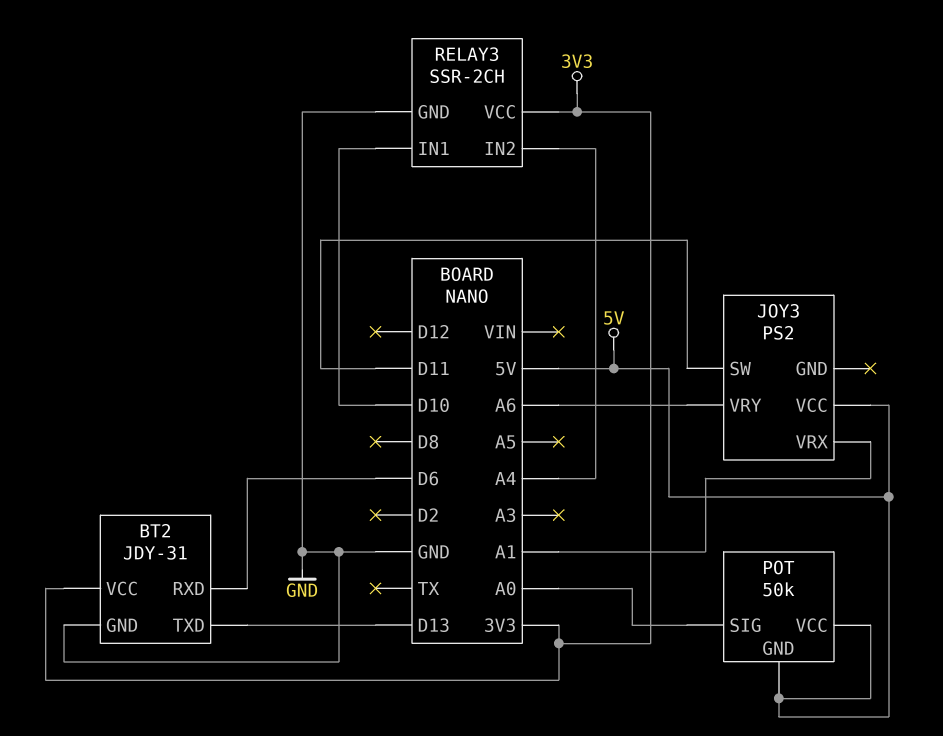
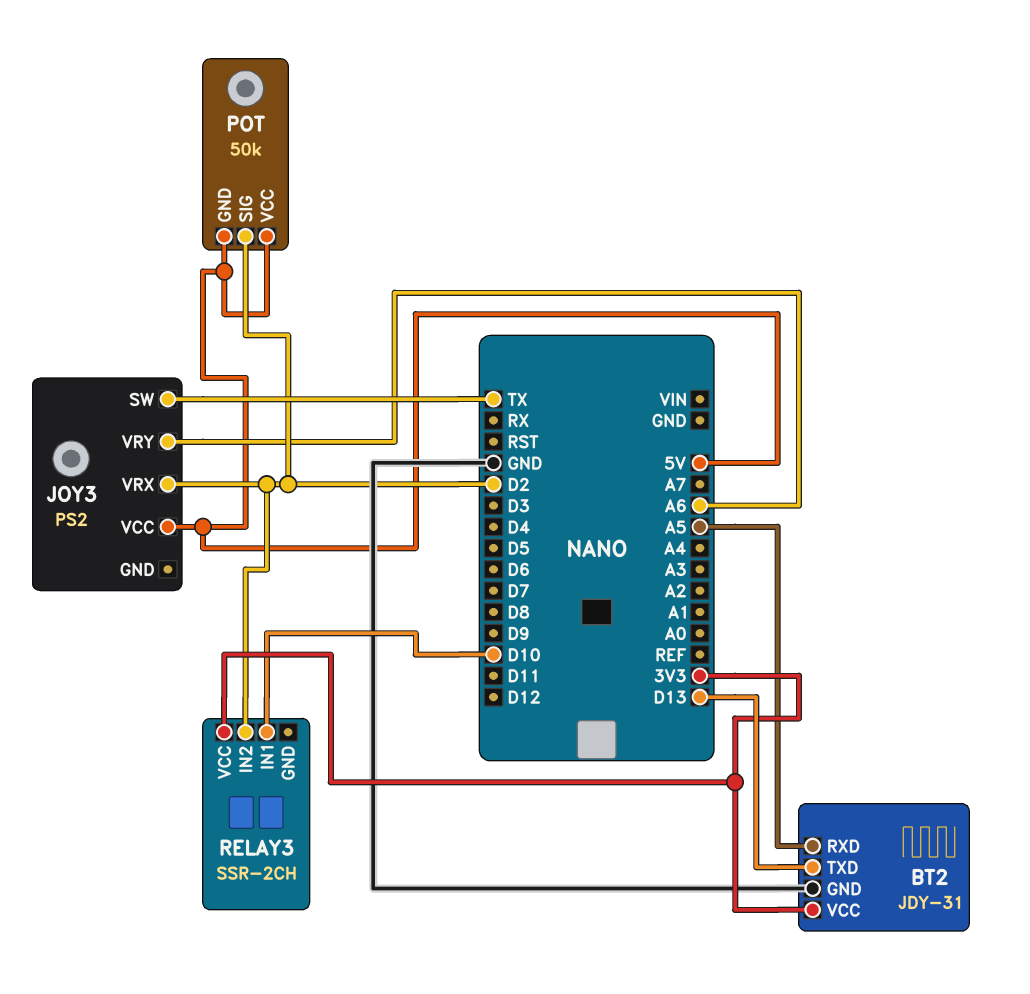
BT2 pin RXD: D6 -> A5
JOY3 pin SW: D11 -> TX
JOY3 pin VRX: A1 -> D2
POT pin SIG: A0 -> D2
RELAY3 pin GND: GND -> none
RELAY3 pin IN2: A4 -> D2

